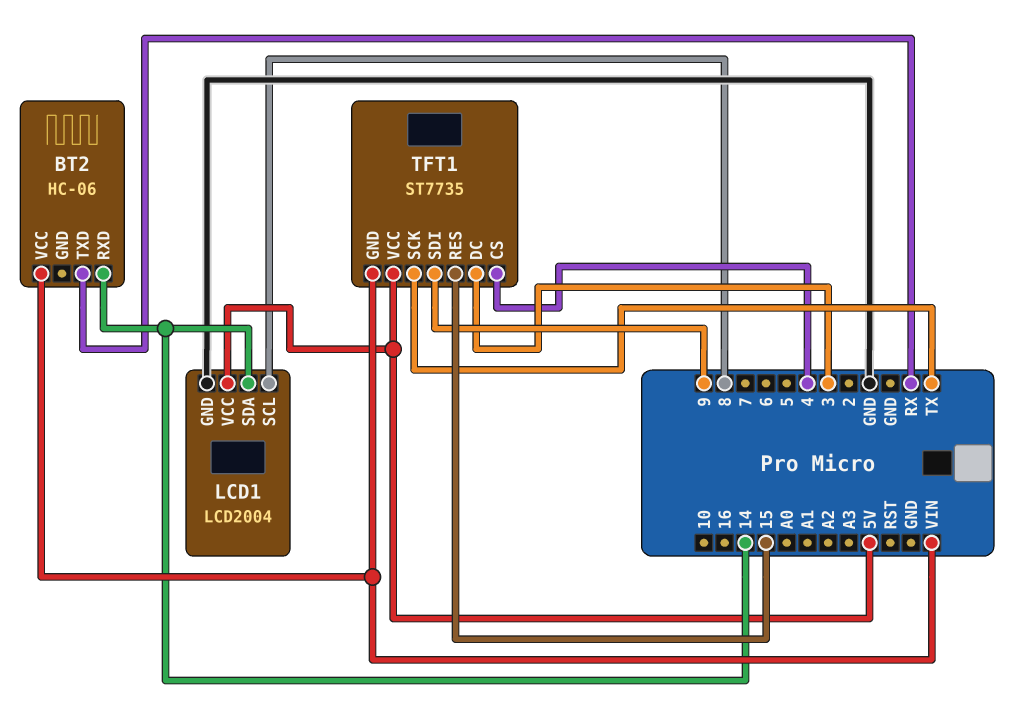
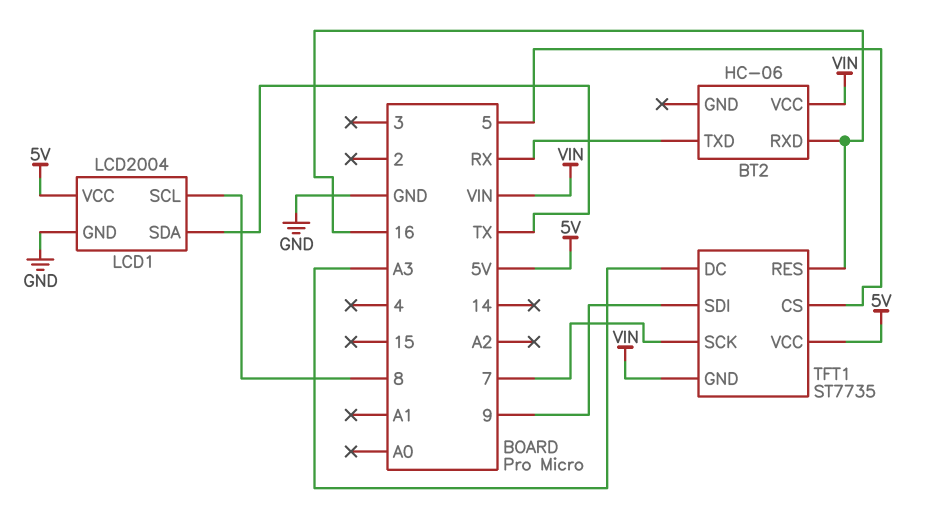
BT2 pin RXD: 14 -> 16
LCD1 pin SDA: 14 -> TX
TFT1 pin CS: 4 -> 5
TFT1 pin DC: 3 -> A3
TFT1 pin RES: 15 -> 16
TFT1 pin SCK: TX -> 7

